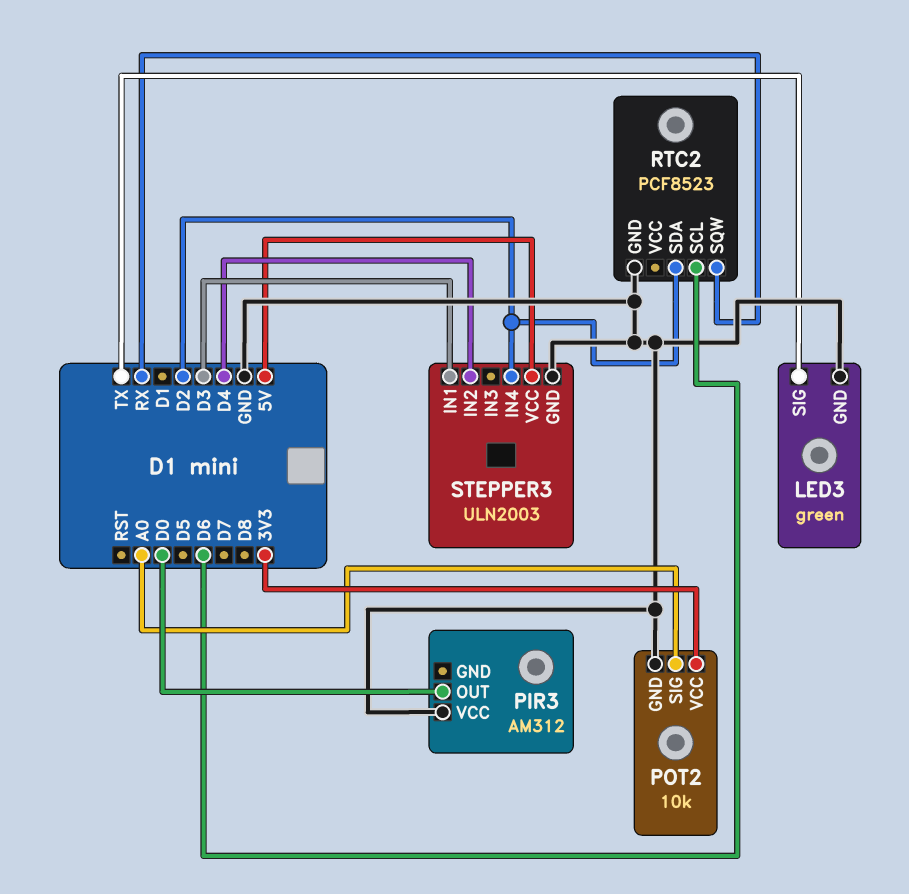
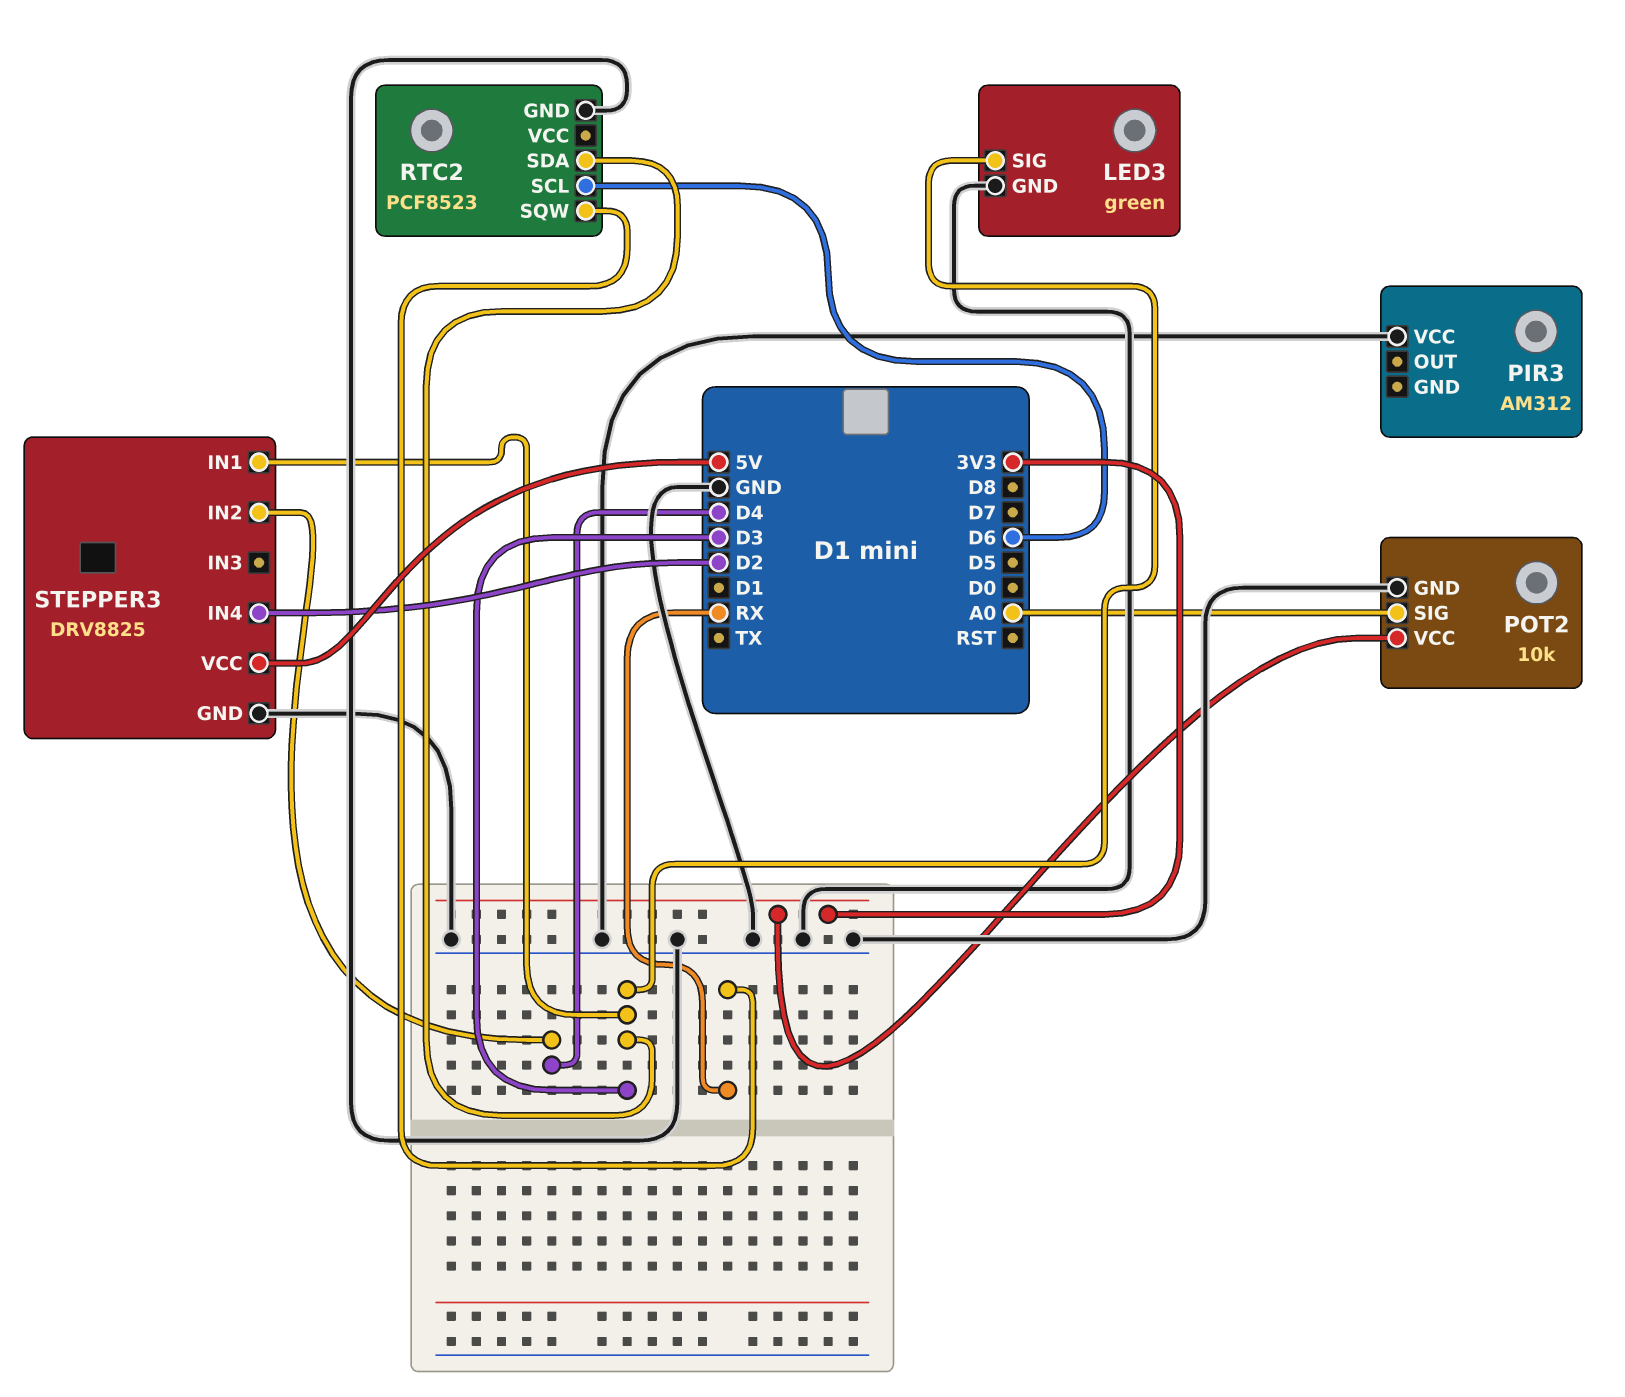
LED3 pin SIG: TX -> D3
PIR3 pin OUT: D0 -> none
RTC2 pin SDA: D2 -> D3
STEPPER3: ULN2003 -> DRV8825

